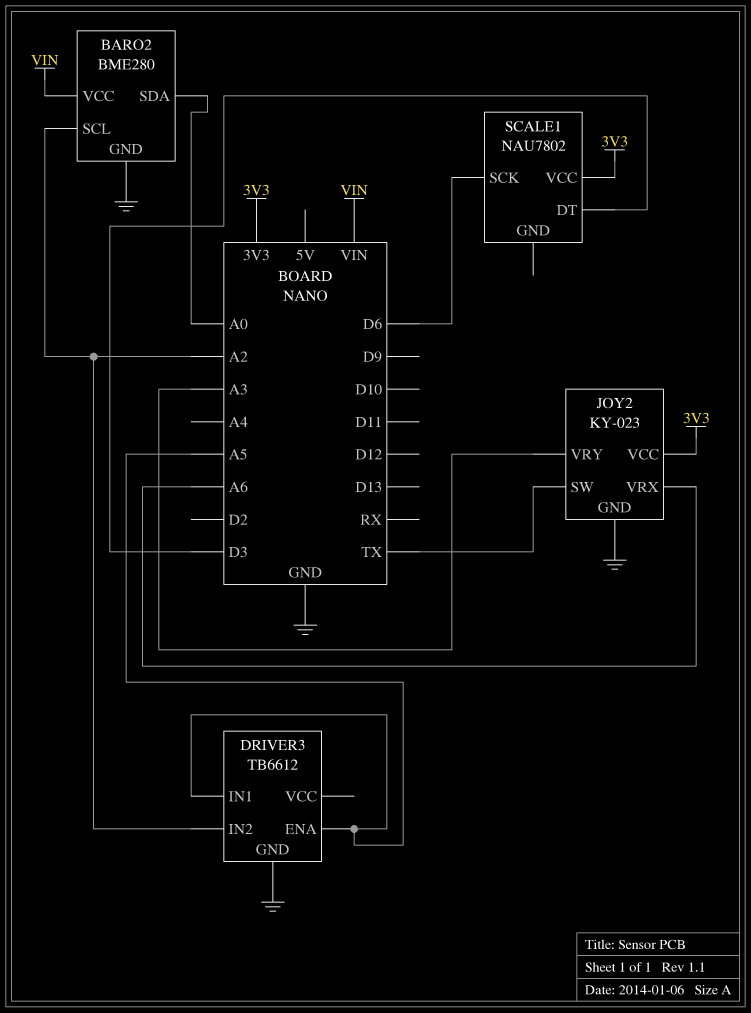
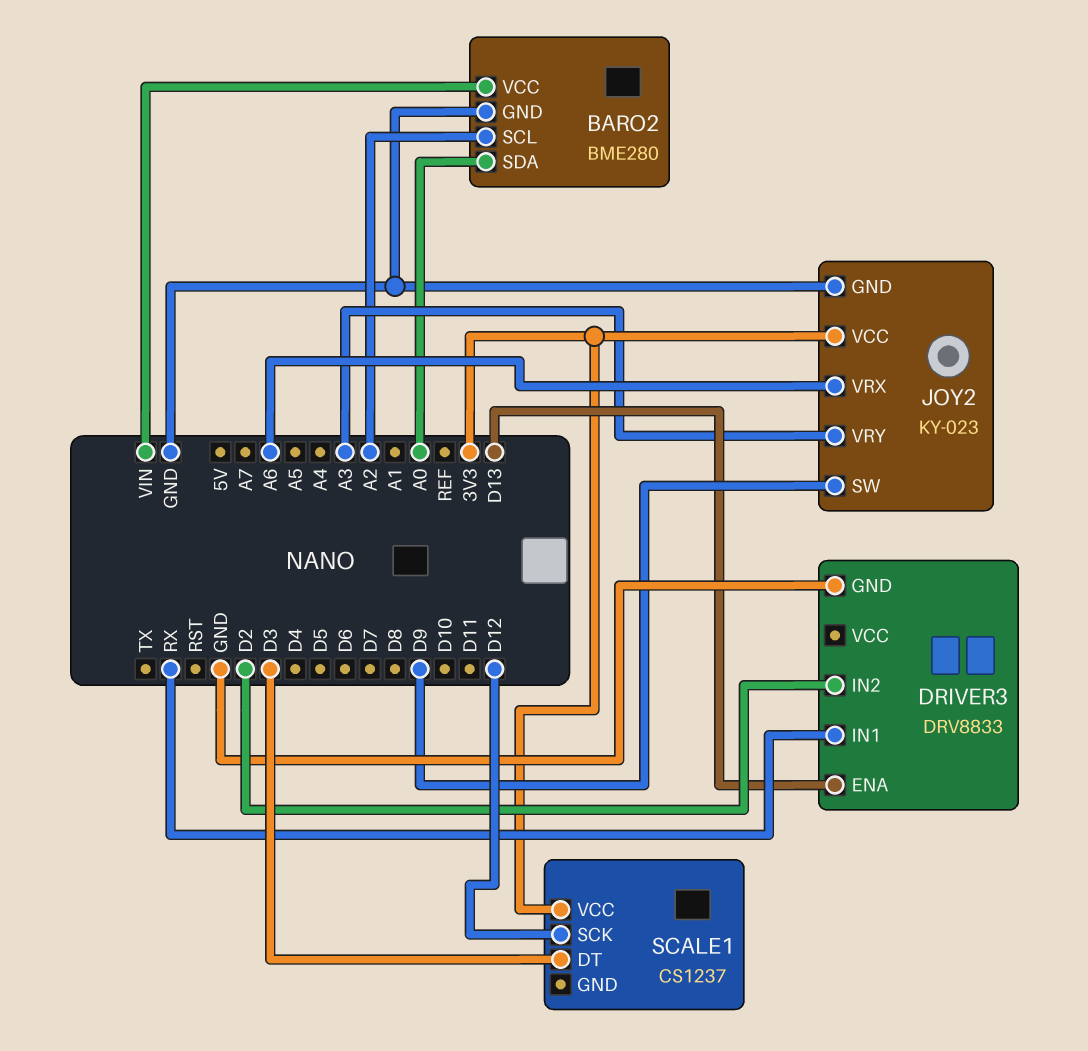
DRIVER3: TB6612 -> DRV8833
DRIVER3 pin ENA: A5 -> D13
DRIVER3 pin IN1: A5 -> RX
DRIVER3 pin IN2: A2 -> D2
JOY2 pin SW: TX -> D9
SCALE1: NAU7802 -> CS1237
SCALE1 pin SCK: D6 -> D12

